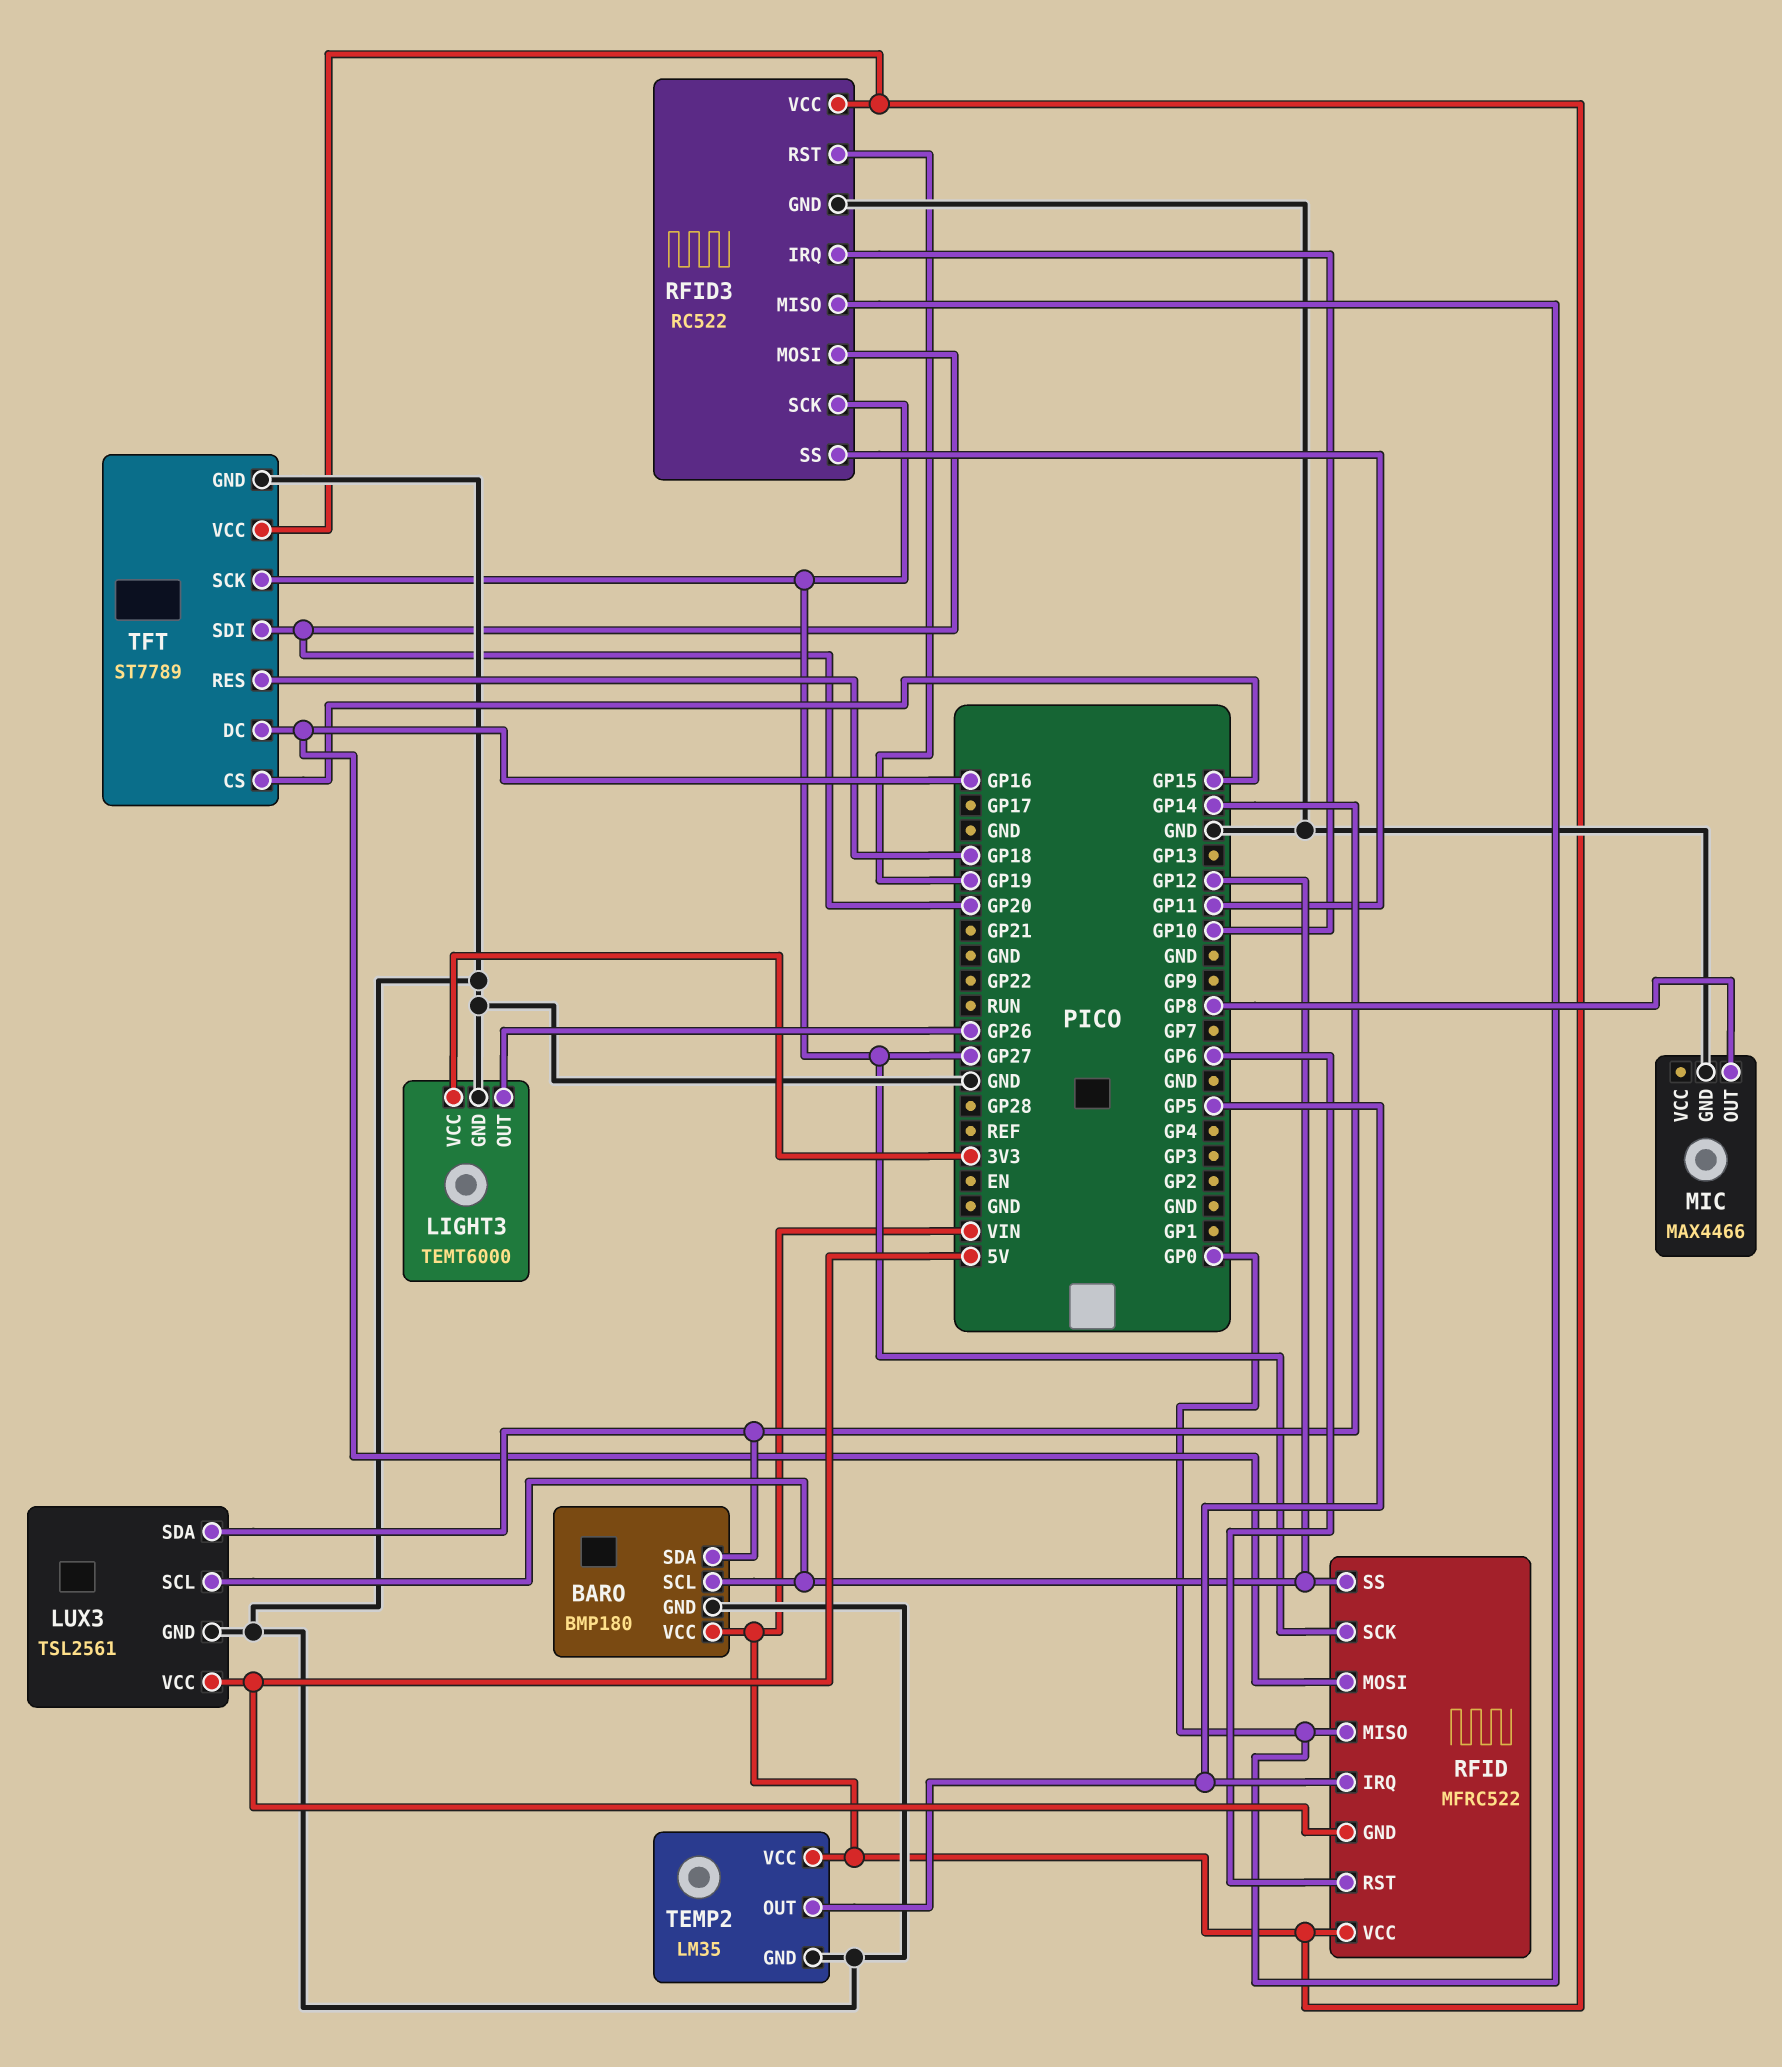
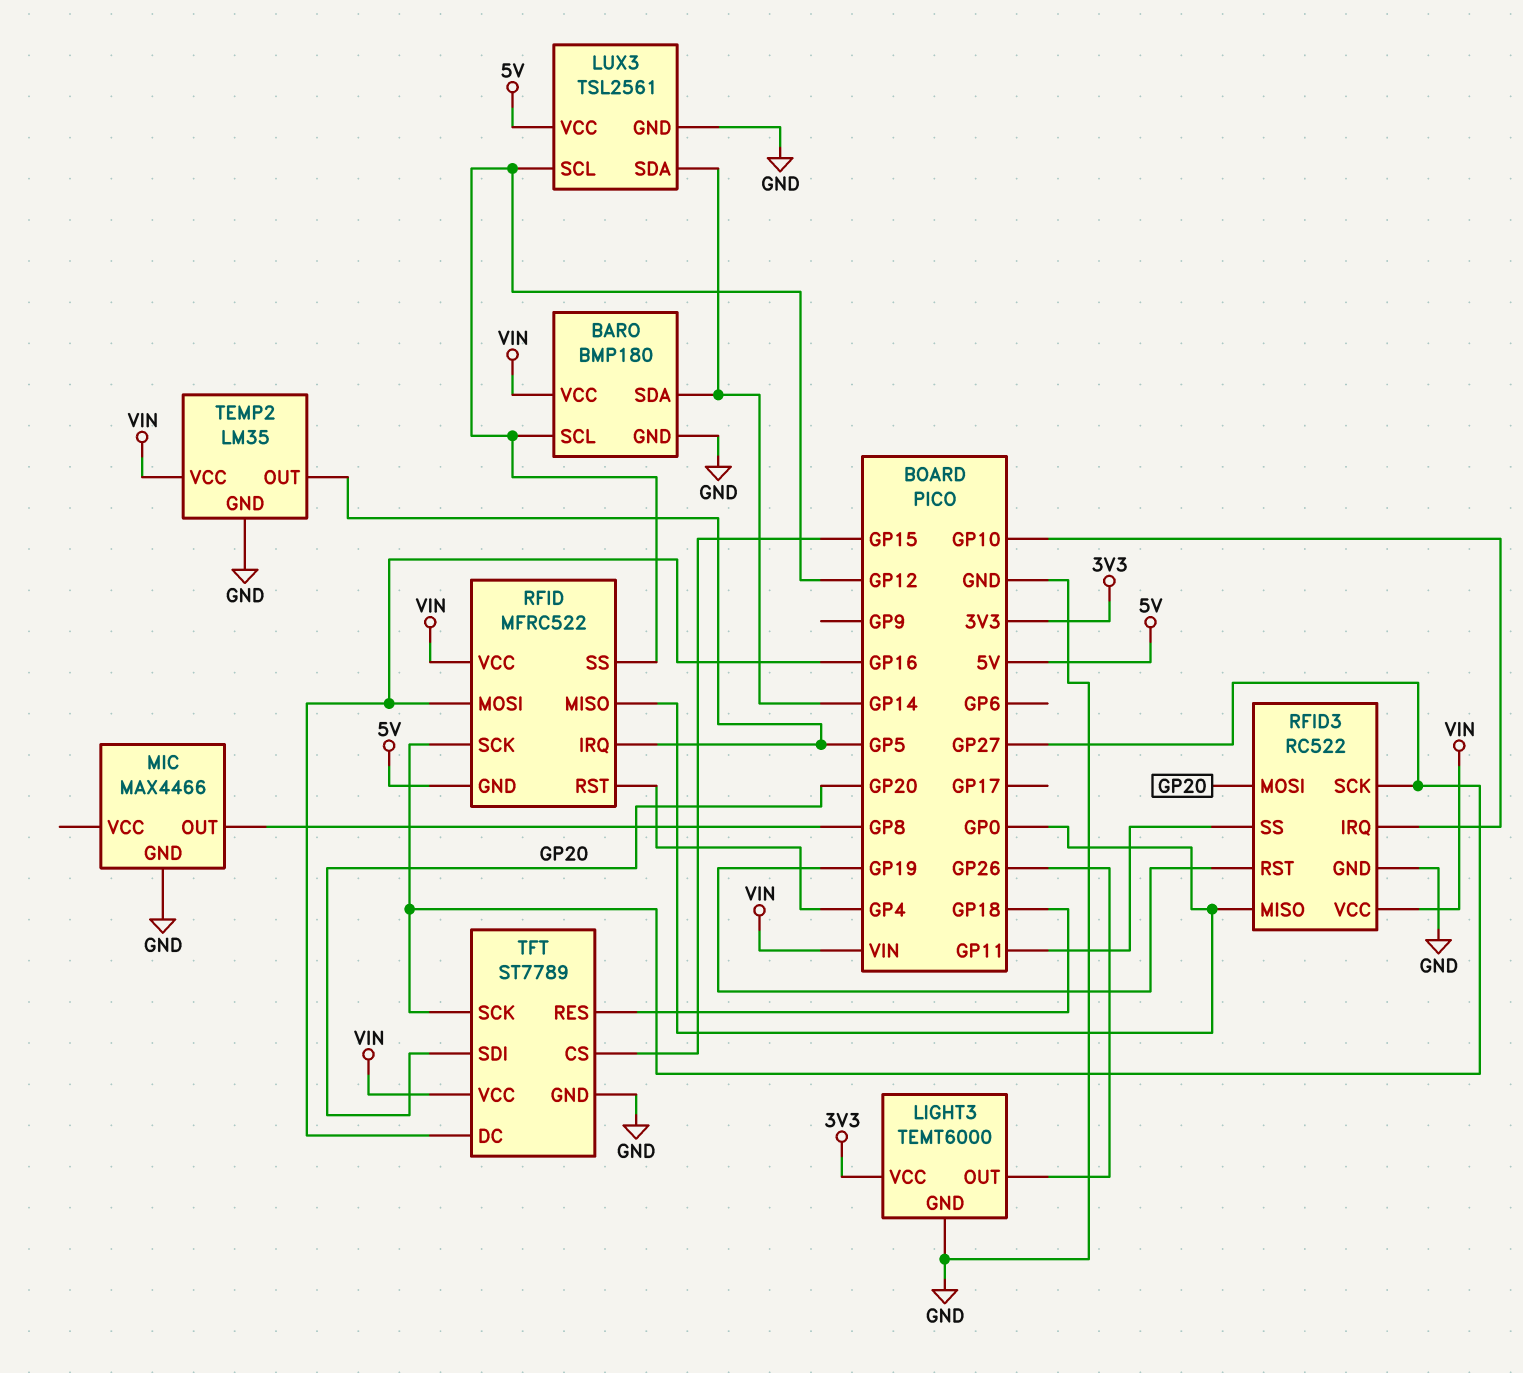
RFID pin RST: GP6 -> GP4

